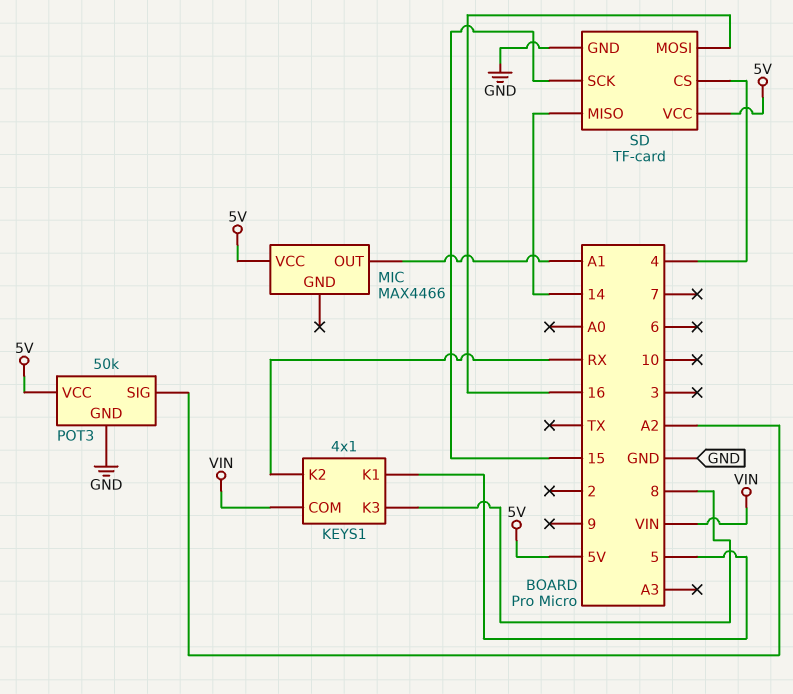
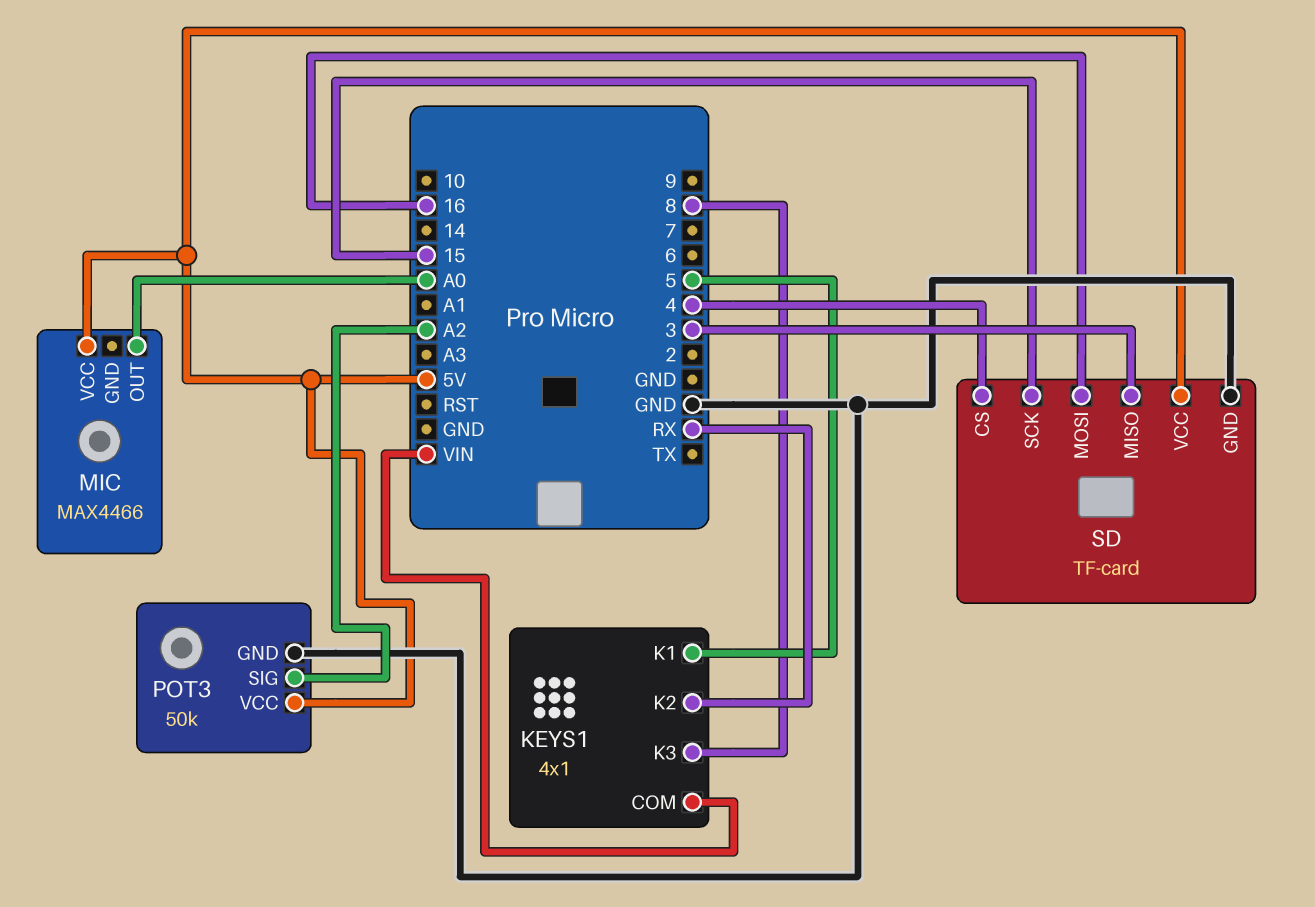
MIC pin OUT: A1 -> A0
SD pin MISO: 14 -> 3

